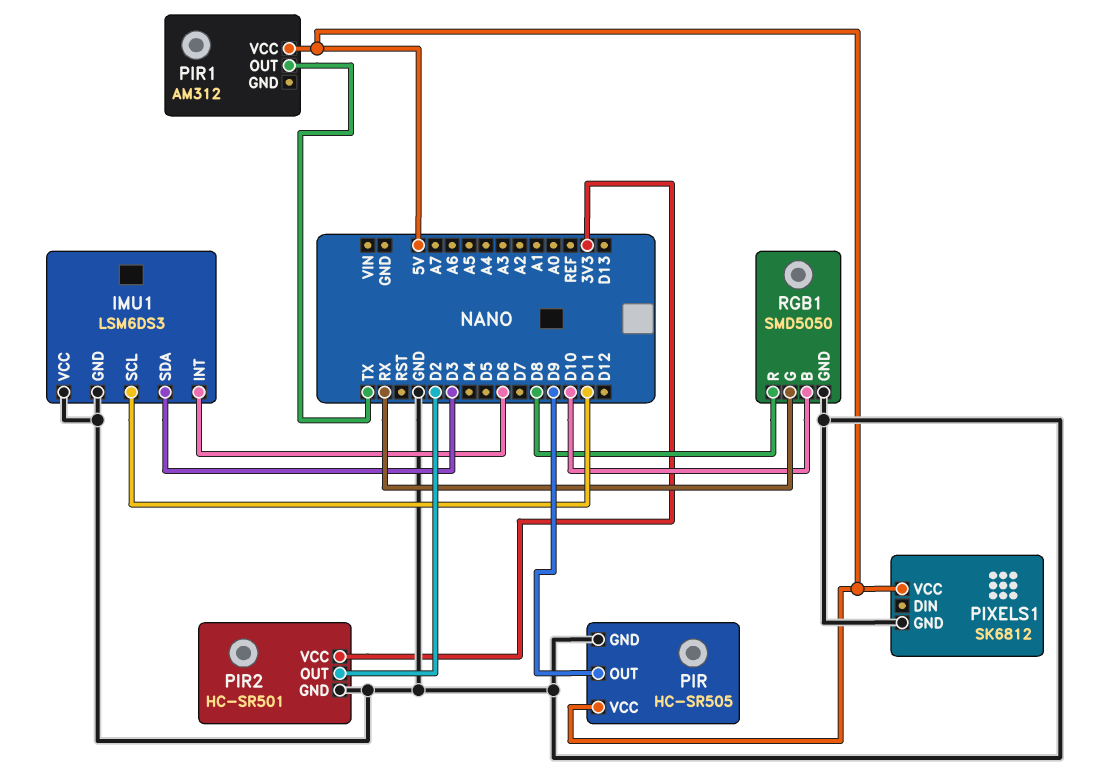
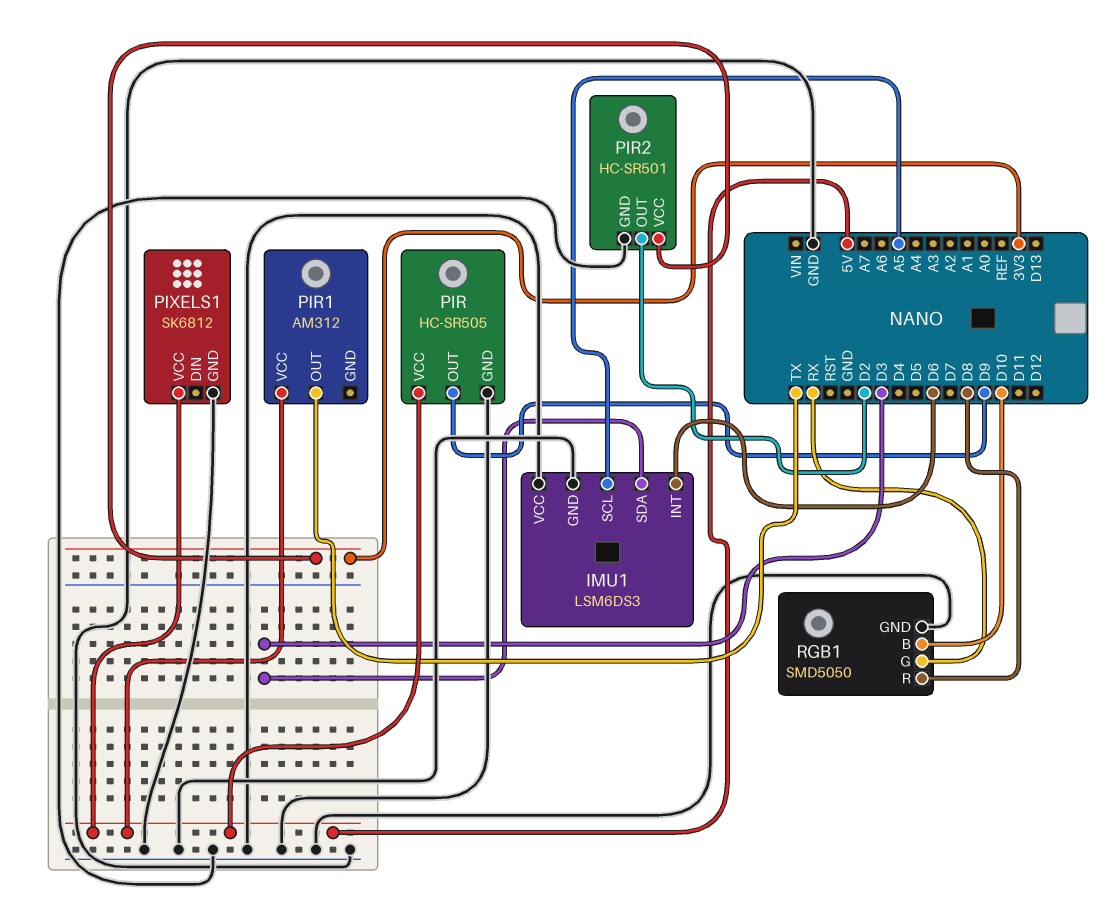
IMU1 pin SCL: D11 -> A5

